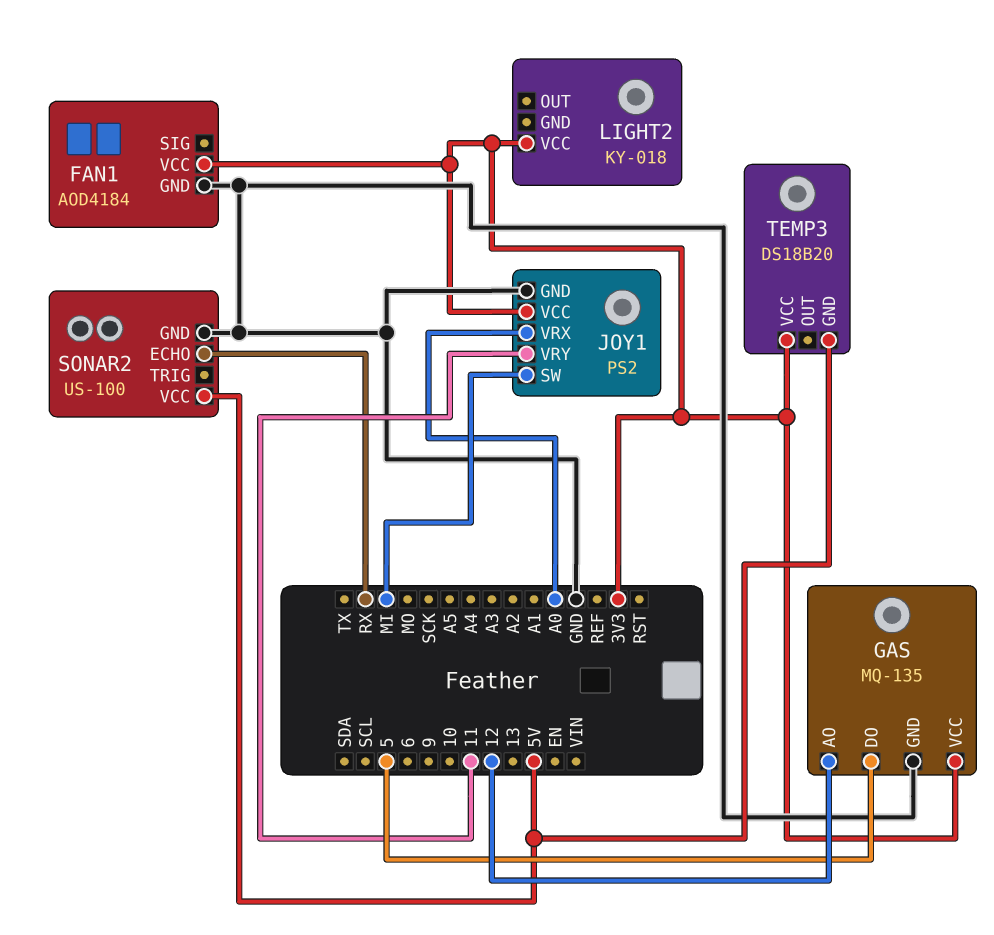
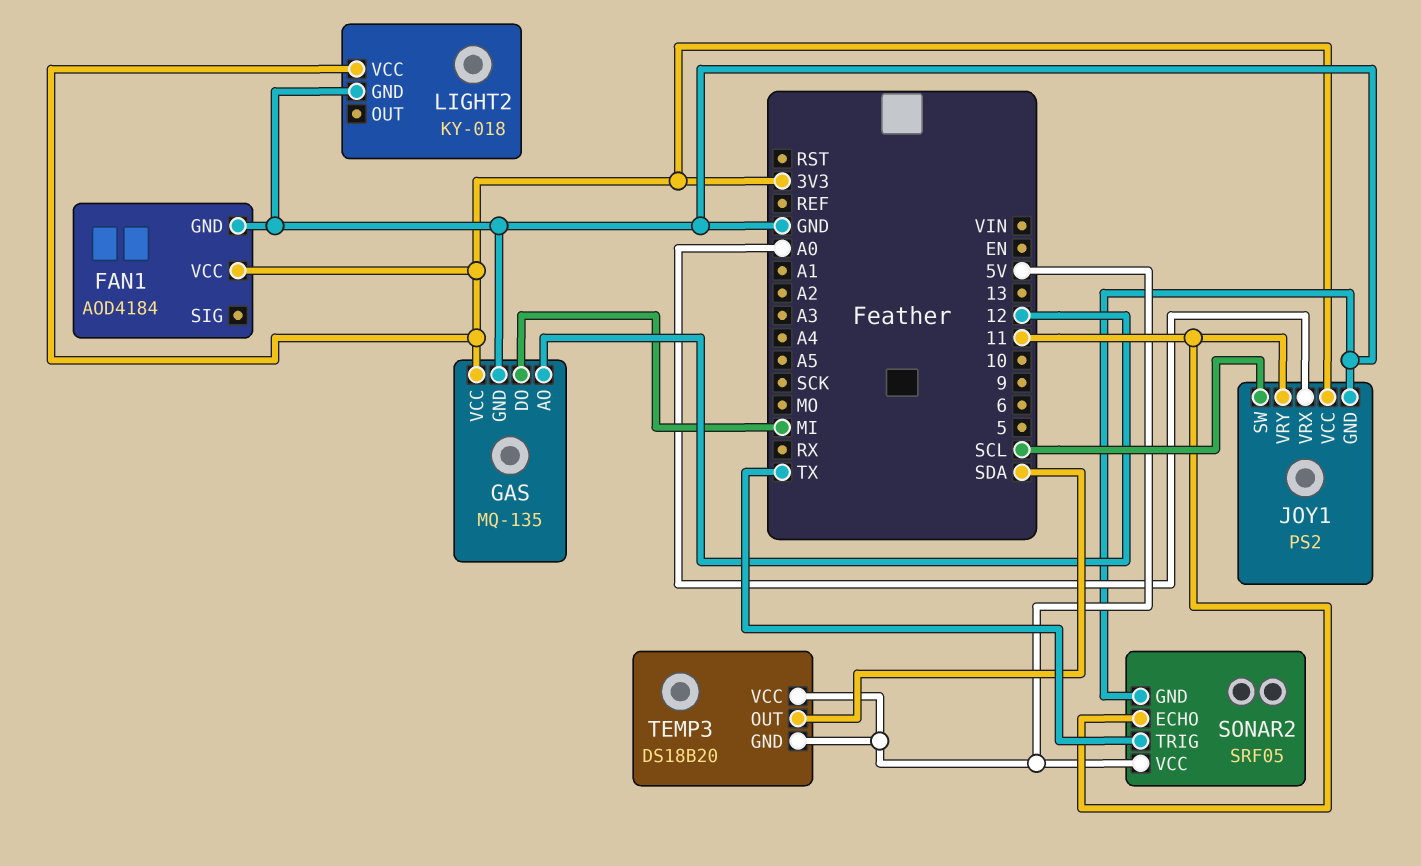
GAS pin DO: 5 -> MI
JOY1 pin SW: MI -> SCL
LIGHT2 pin GND: none -> GND
SONAR2: US-100 -> SRF05
SONAR2 pin ECHO: RX -> 11
SONAR2 pin TRIG: none -> TX
TEMP3 pin OUT: none -> SDA
TEMP3 pin VCC: 3V3 -> 5V

